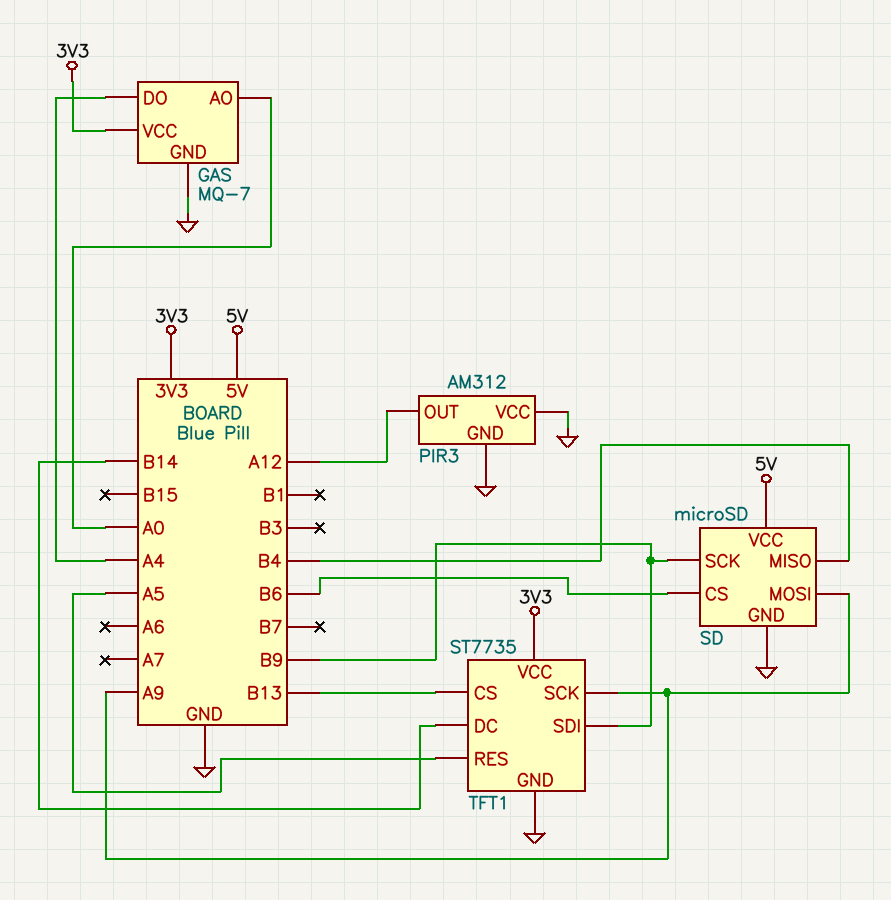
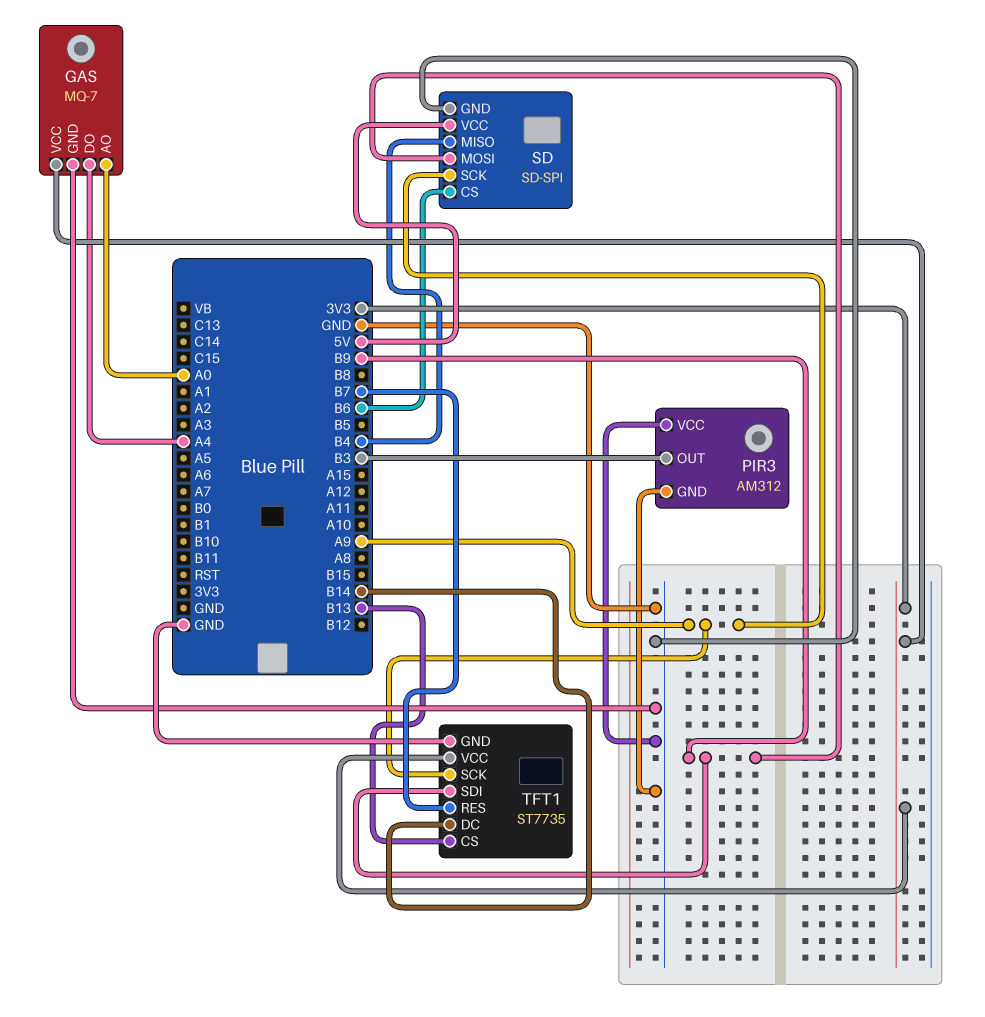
PIR3 pin OUT: A12 -> B3
SD: microSD -> SD-SPI
SD pin MOSI: A9 -> B9
SD pin SCK: B9 -> A9
TFT1 pin RES: A5 -> B7

